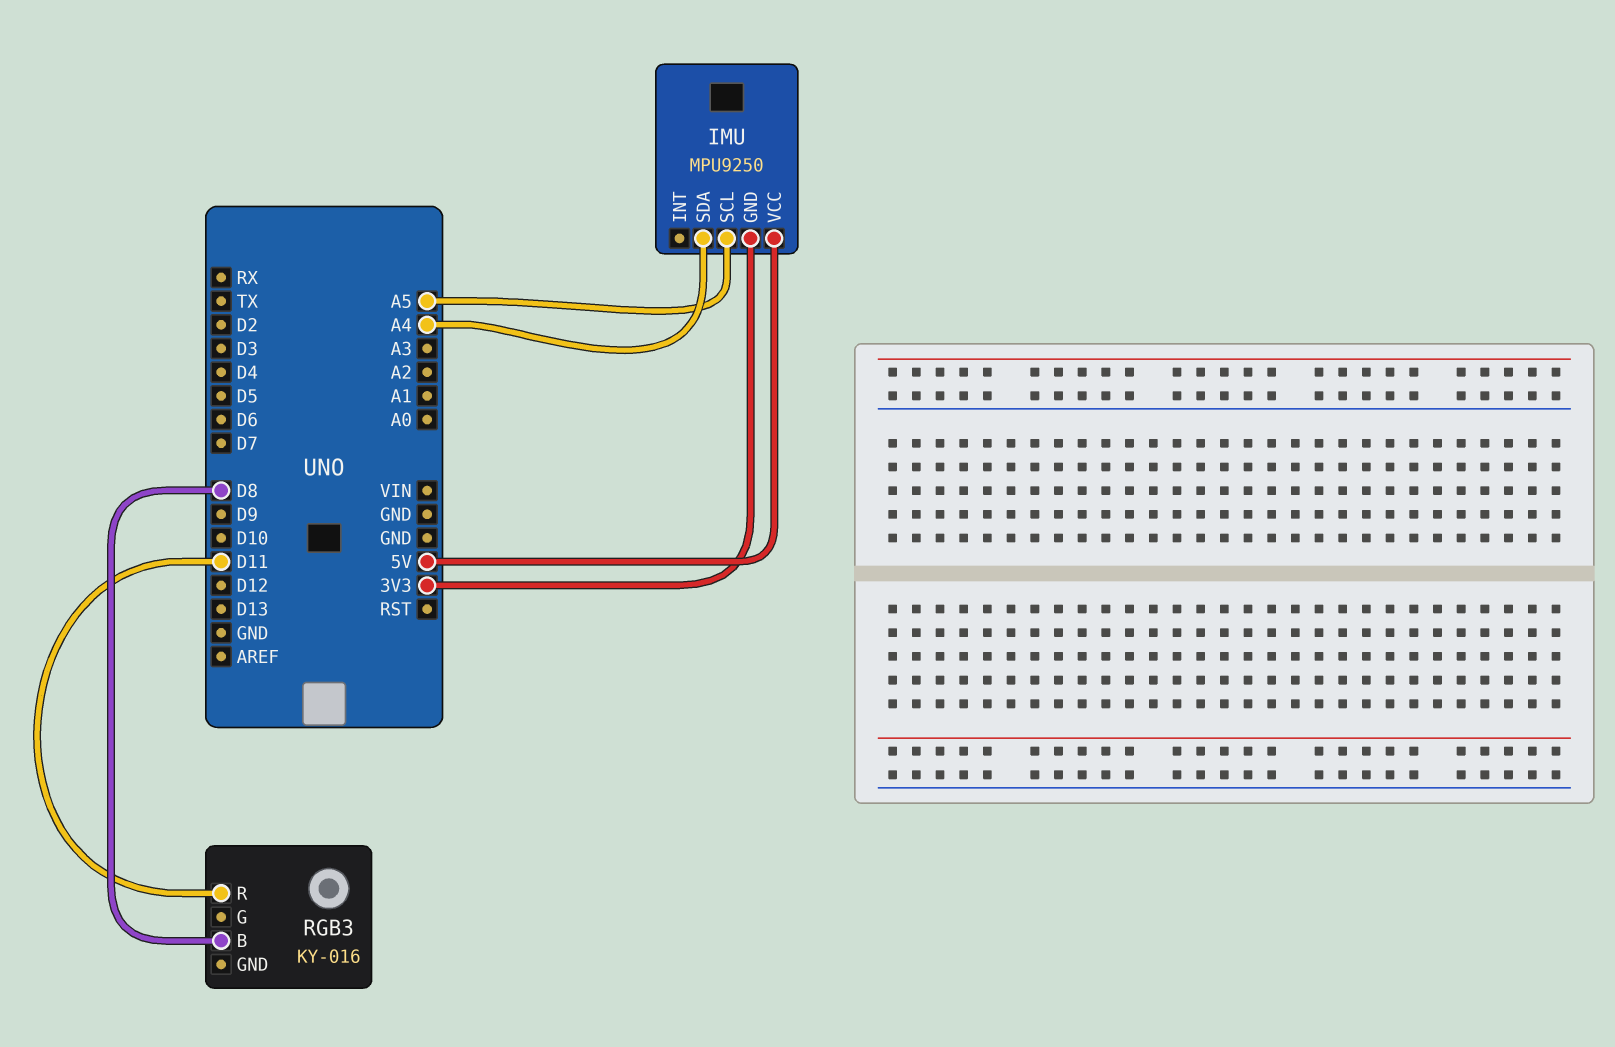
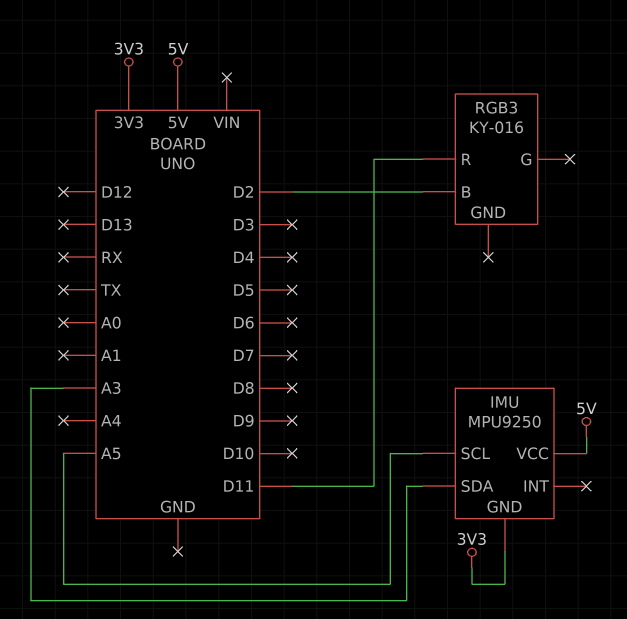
IMU pin SDA: A4 -> A3
RGB3 pin B: D8 -> D2

